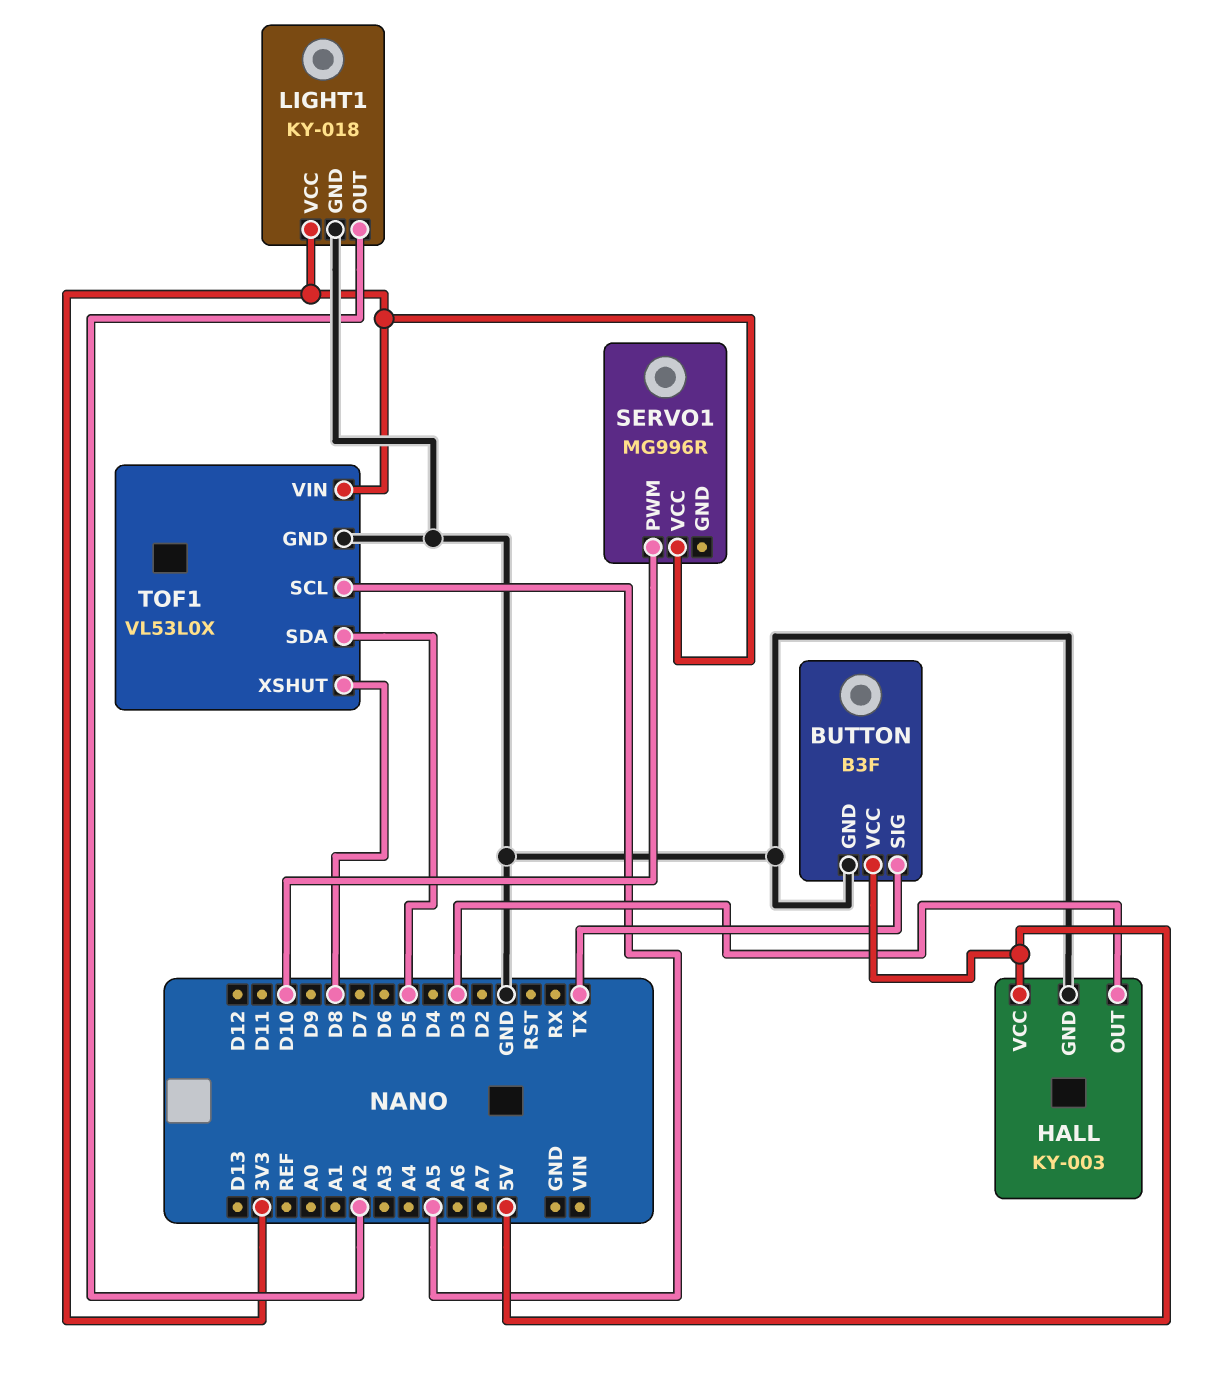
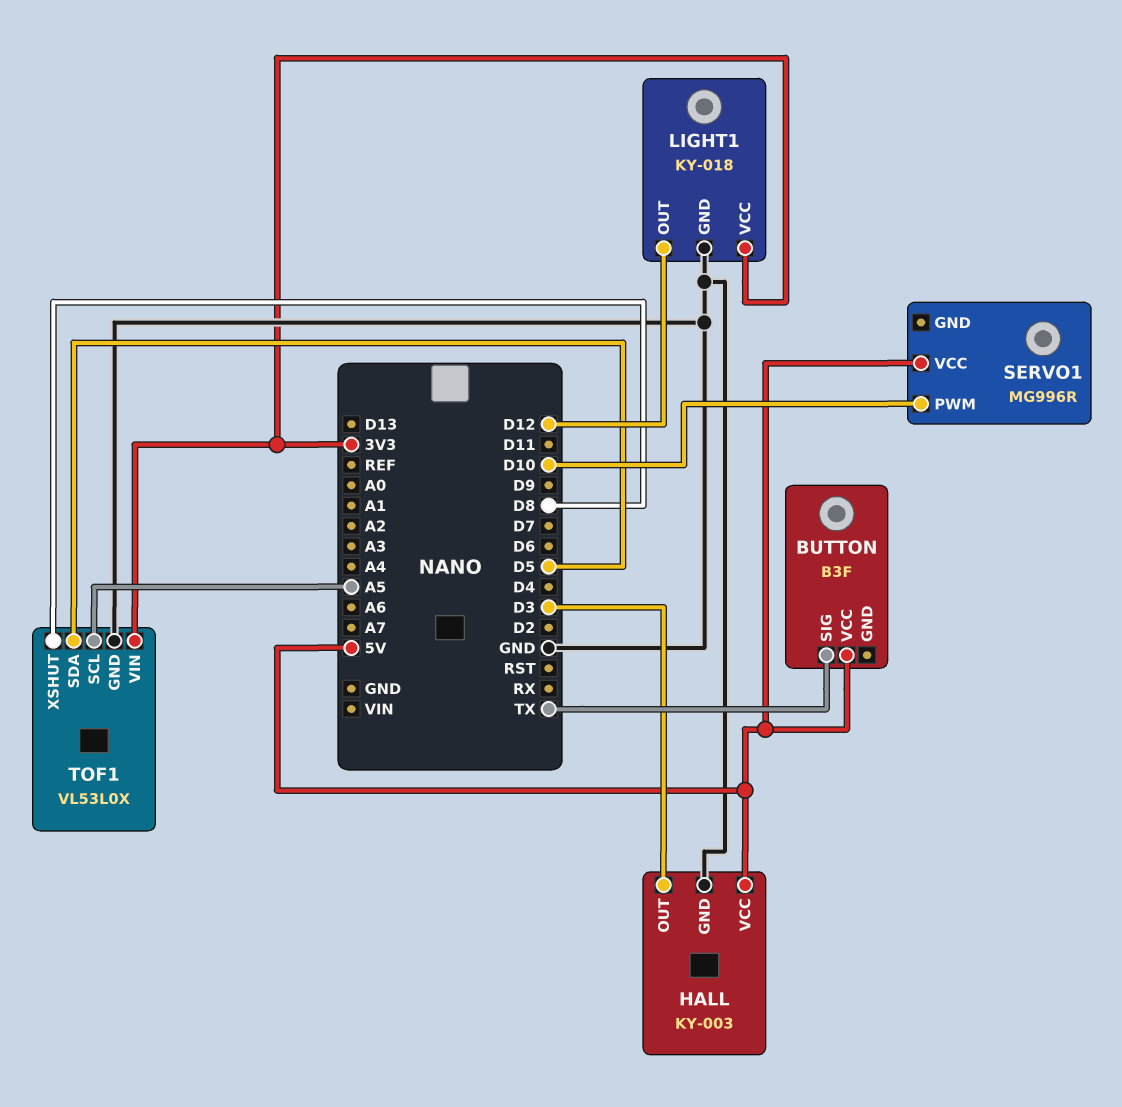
BUTTON pin GND: GND -> none
LIGHT1 pin OUT: A2 -> D12
SERVO1 pin VCC: 3V3 -> 5V

